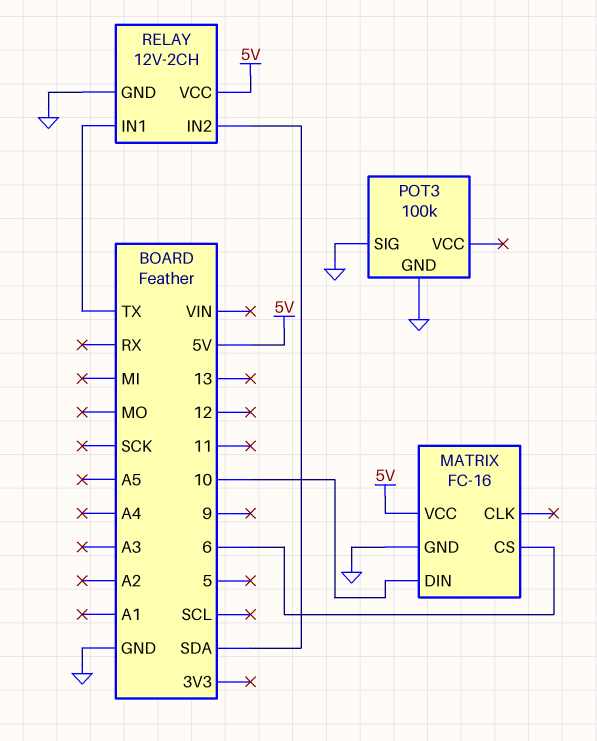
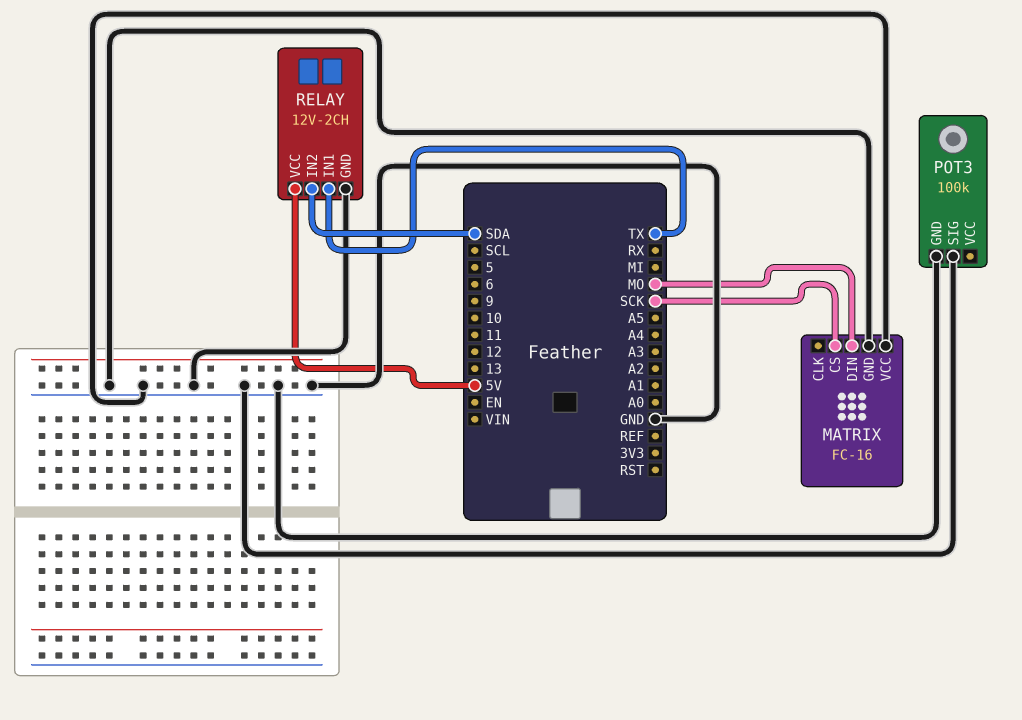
MATRIX pin CS: 6 -> SCK
MATRIX pin DIN: 10 -> MO
MATRIX pin VCC: 5V -> GND

